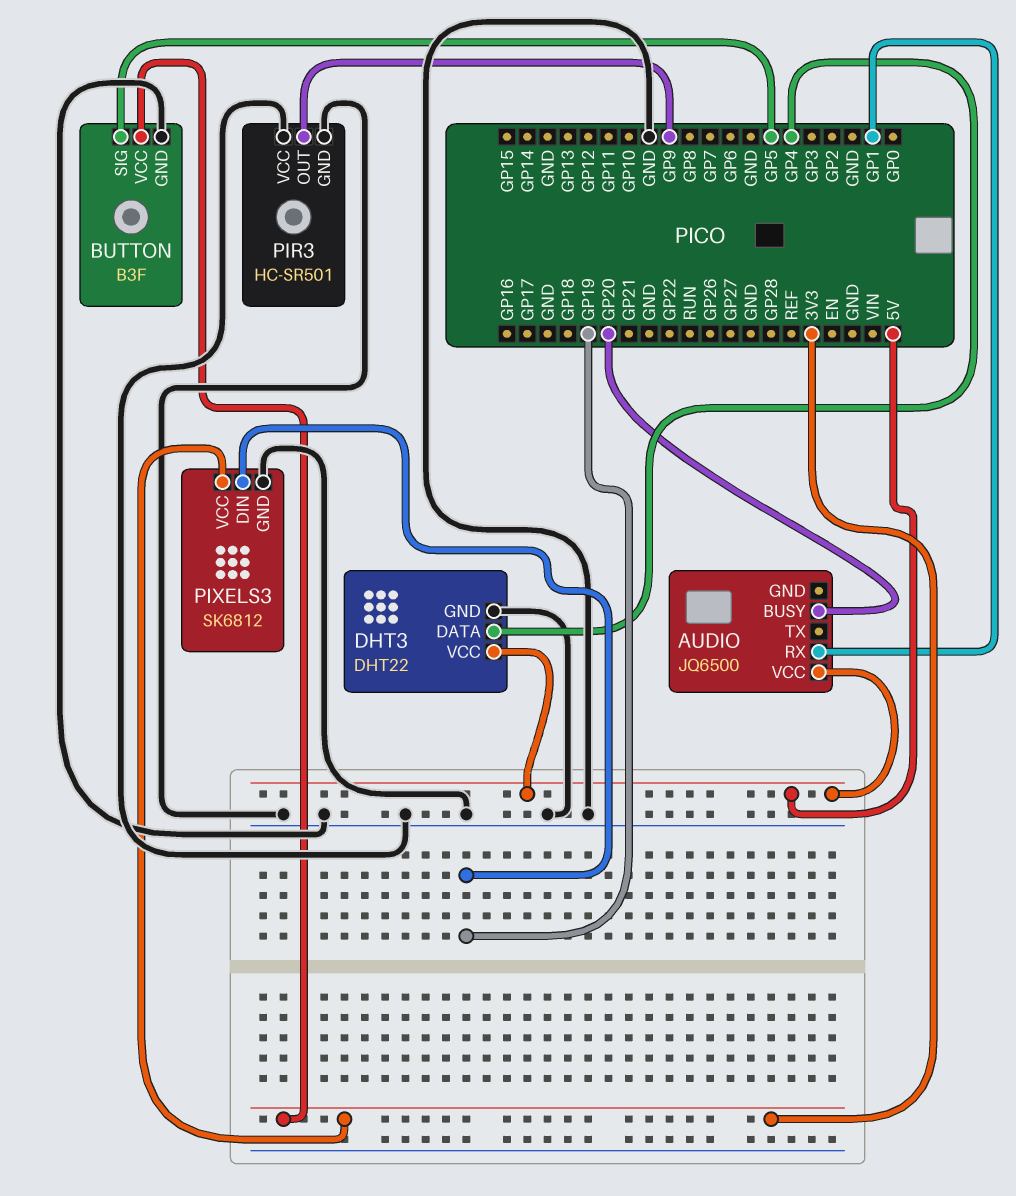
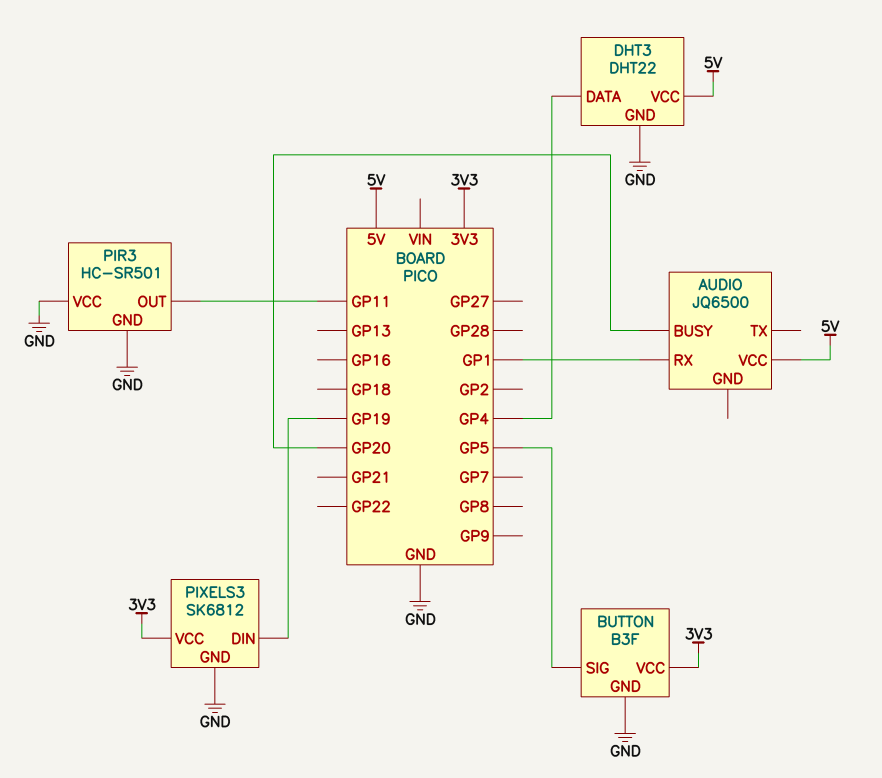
PIR3 pin OUT: GP9 -> GP11

